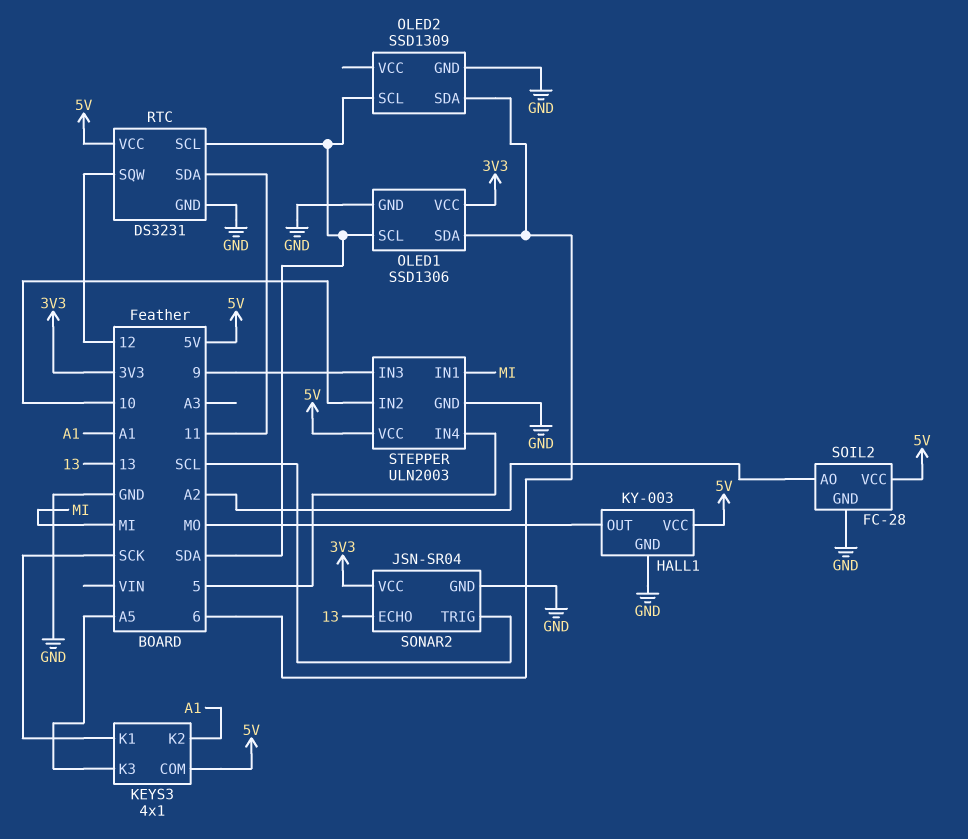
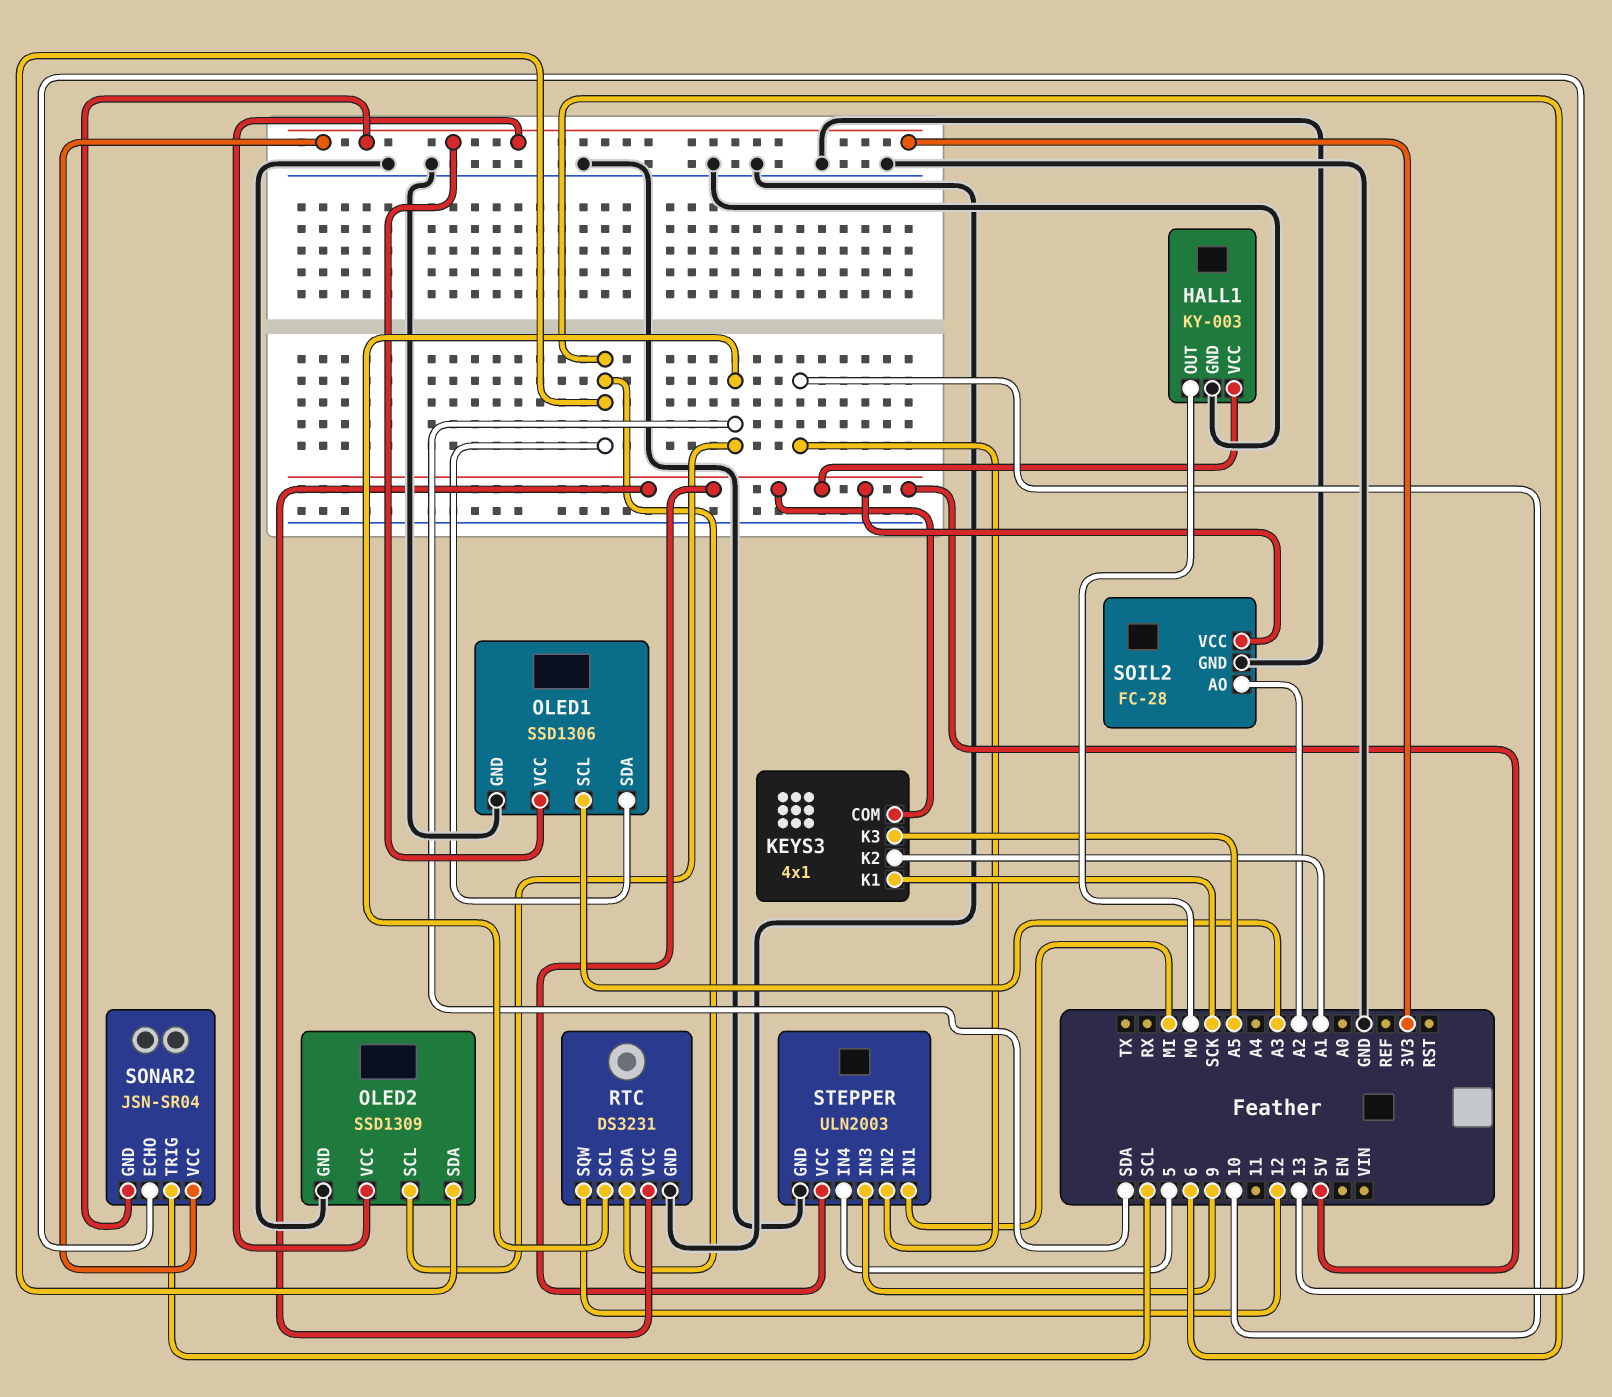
OLED1 pin SCL: SDA -> A3
OLED2 pin VCC: none -> 3V3
RTC pin SDA: 11 -> 6
SONAR2 pin GND: GND -> 3V3

